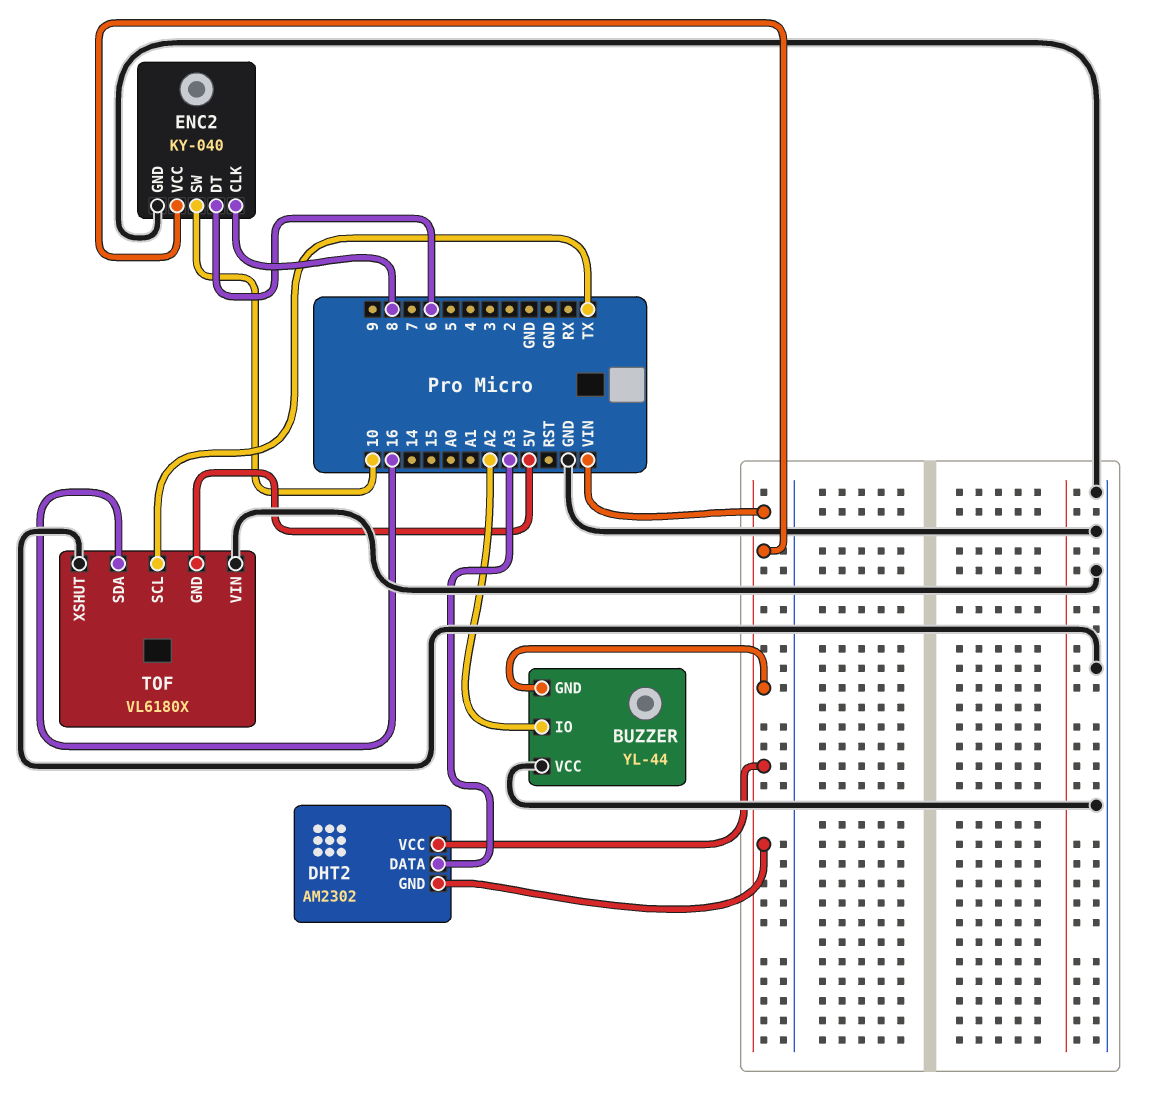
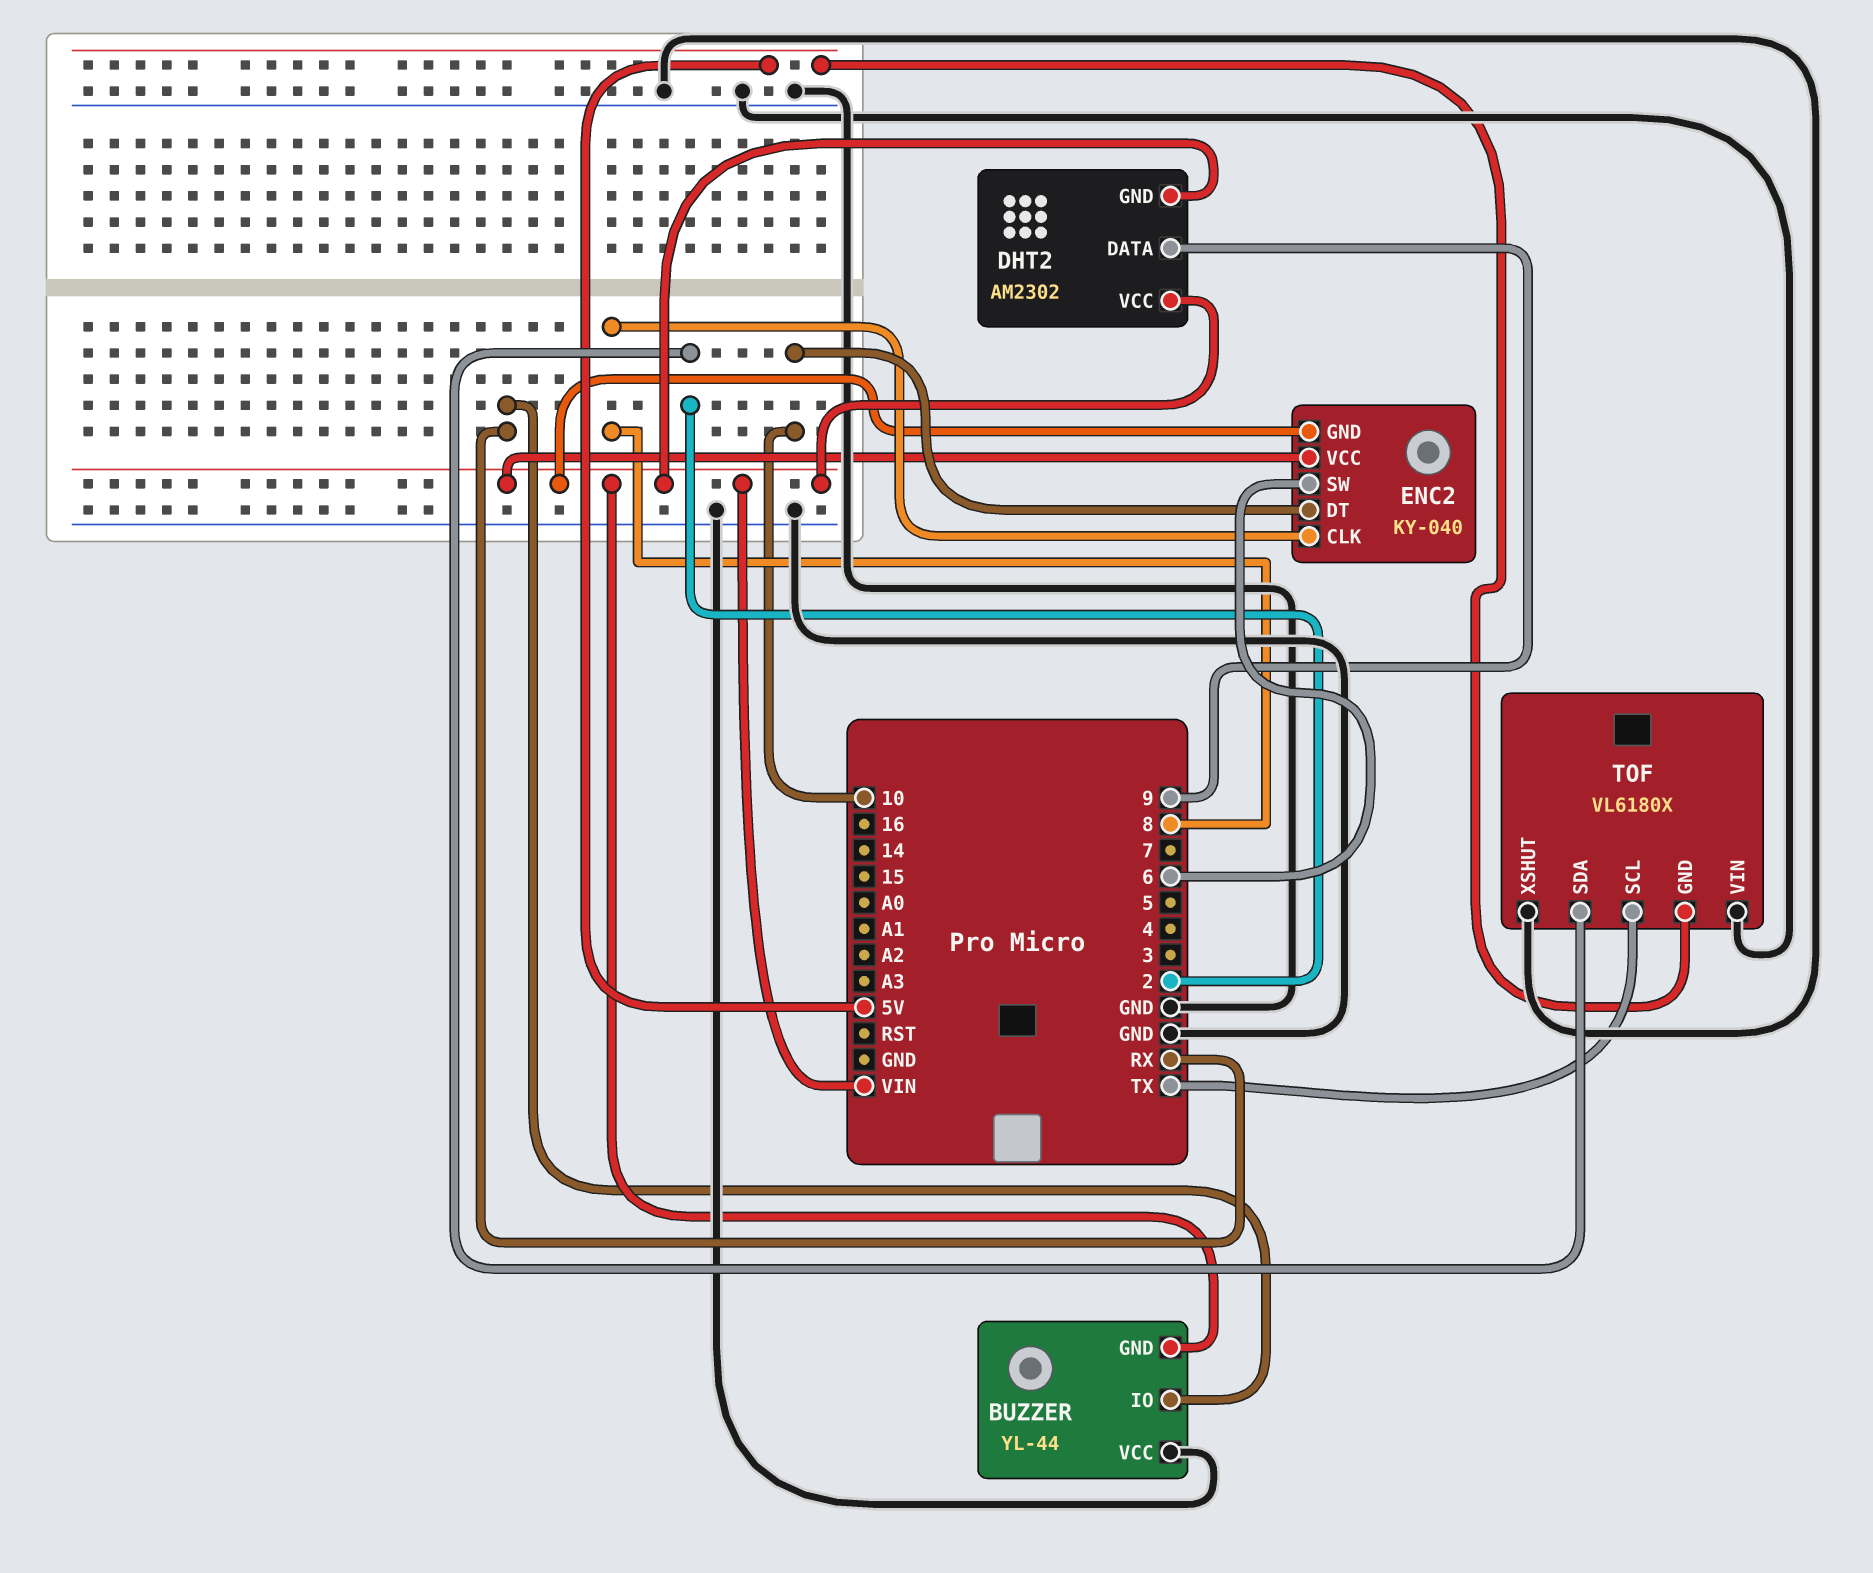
BUZZER pin IO: A2 -> RX
DHT2 pin DATA: A3 -> 9
ENC2 pin DT: 6 -> 10
ENC2 pin GND: GND -> VIN
ENC2 pin SW: 10 -> 6
TOF pin SDA: 16 -> 2

